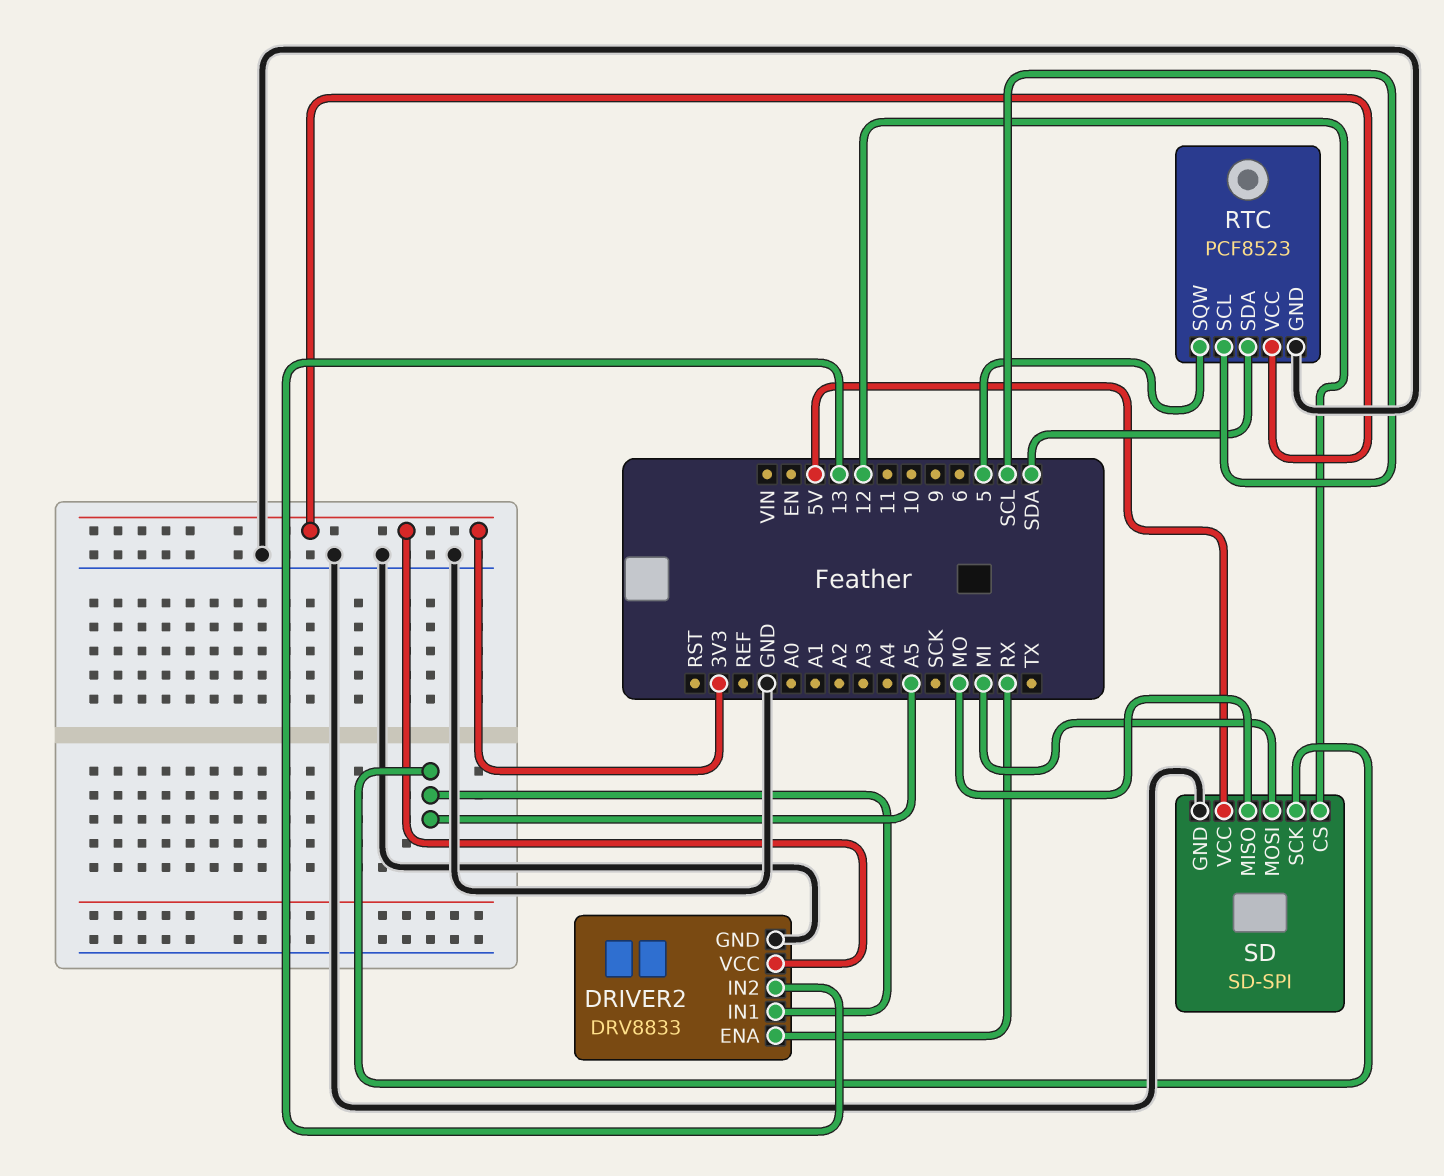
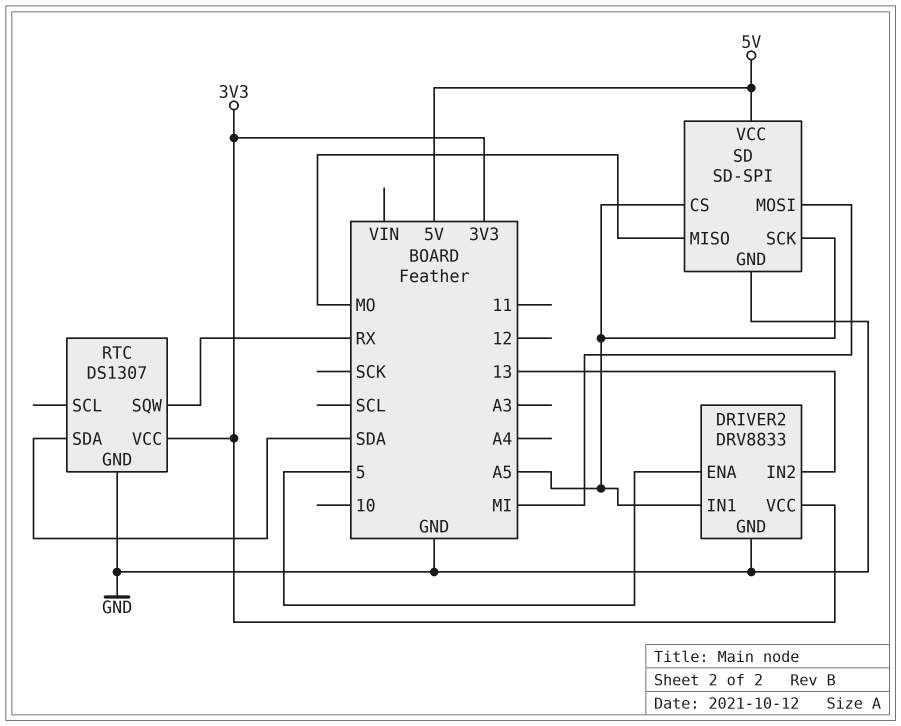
DRIVER2 pin ENA: RX -> 5
RTC: PCF8523 -> DS1307
RTC pin SCL: SCL -> none
RTC pin SQW: 5 -> RX
SD pin CS: 12 -> A5

